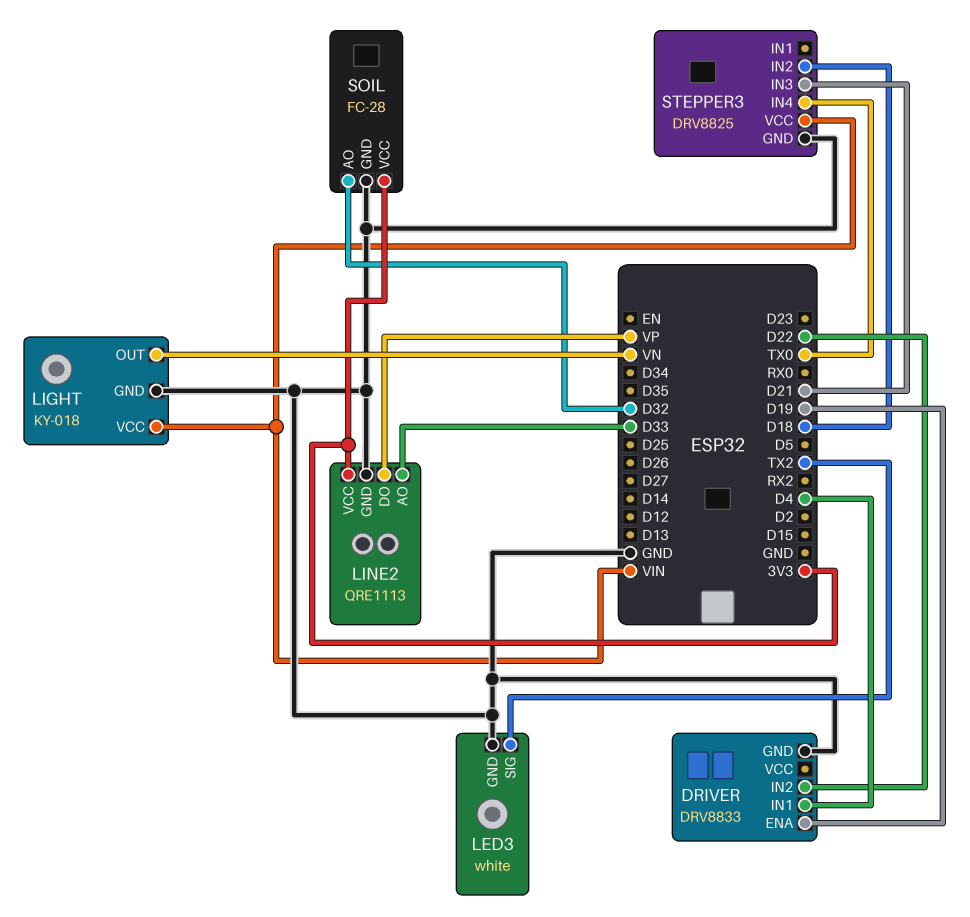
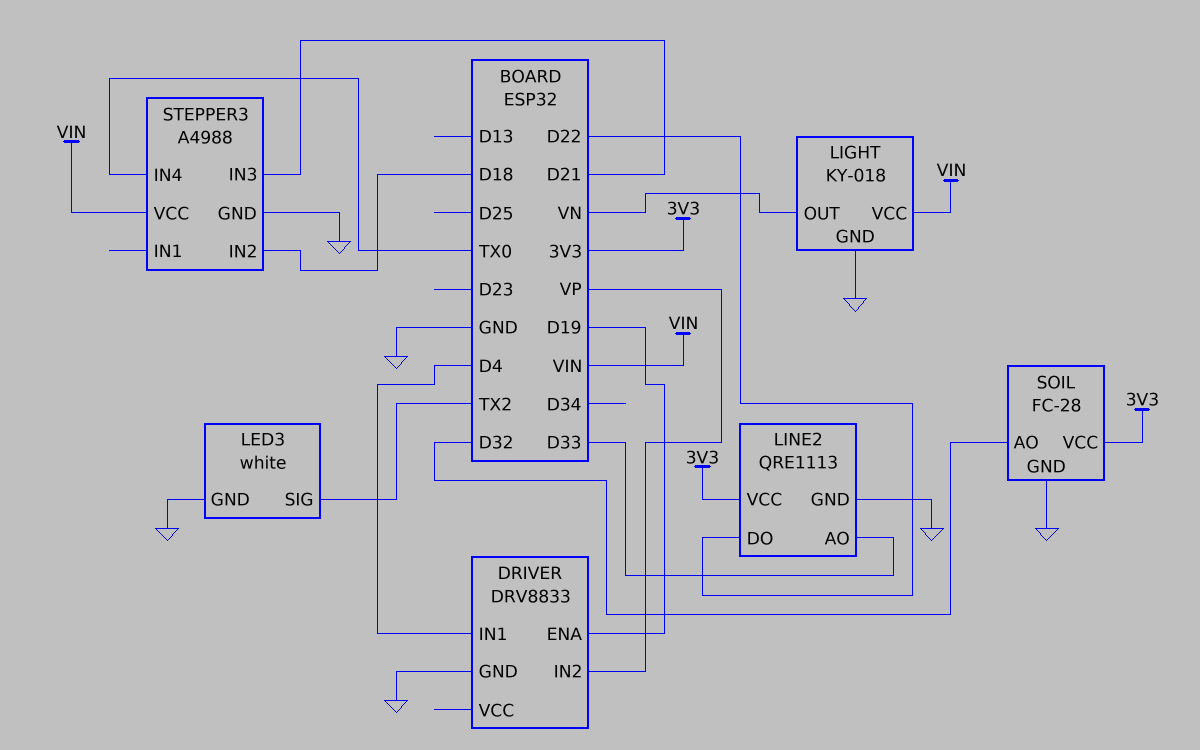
DRIVER pin IN2: D22 -> VP
LINE2 pin DO: VP -> D22
STEPPER3: DRV8825 -> A4988

